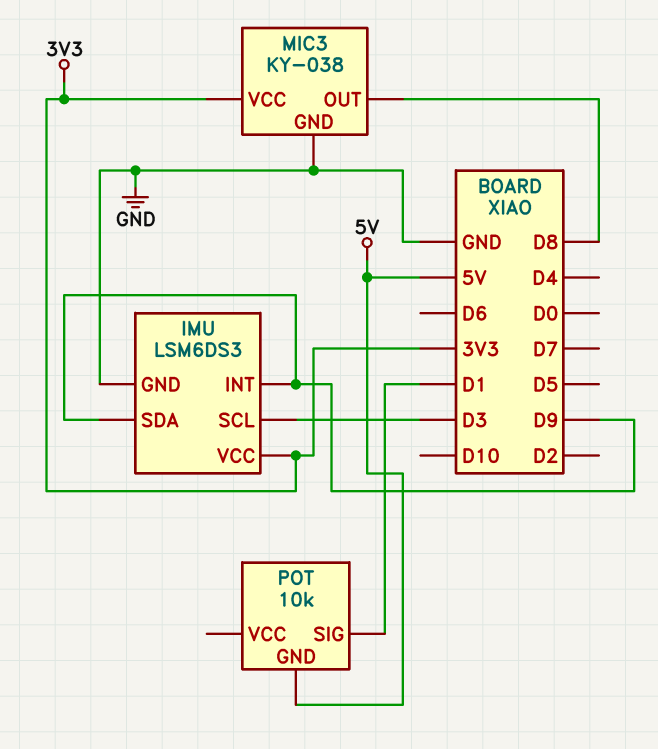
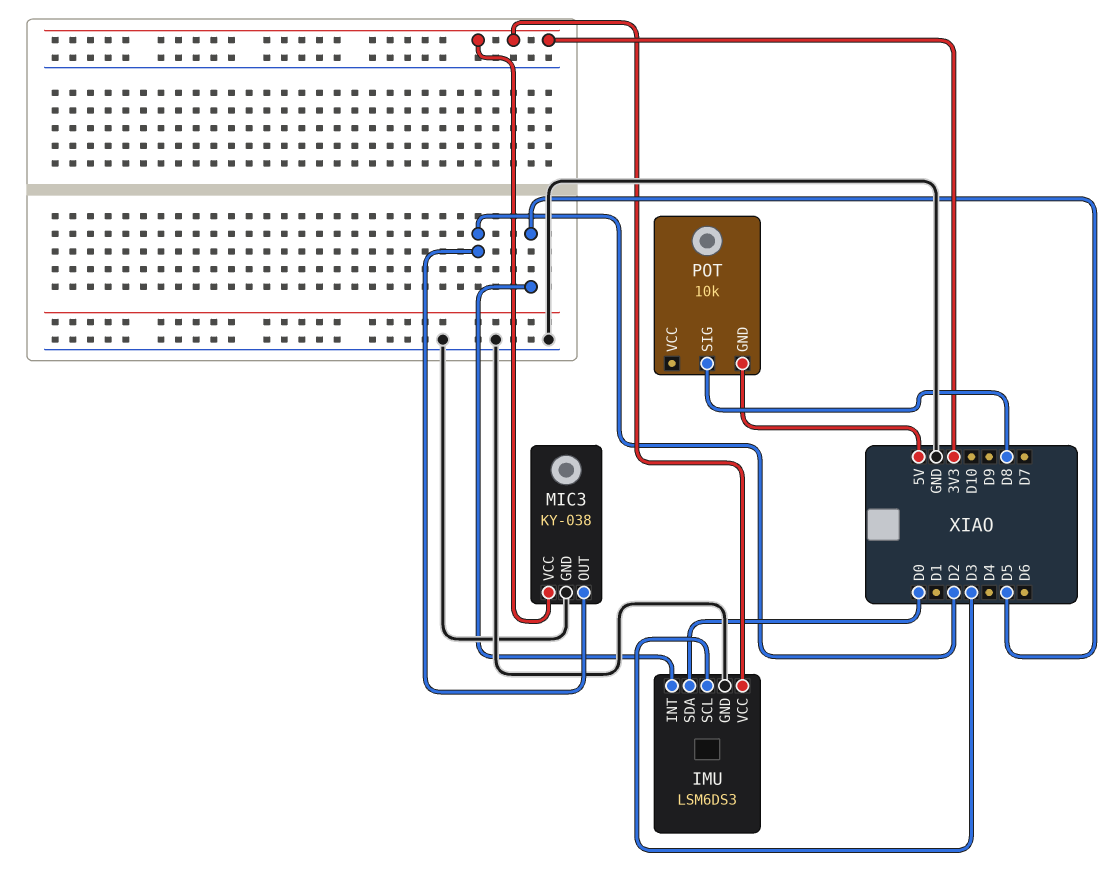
IMU pin INT: D9 -> D5
IMU pin SDA: D9 -> D0
MIC3 pin OUT: D8 -> D2
POT pin SIG: D1 -> D8

